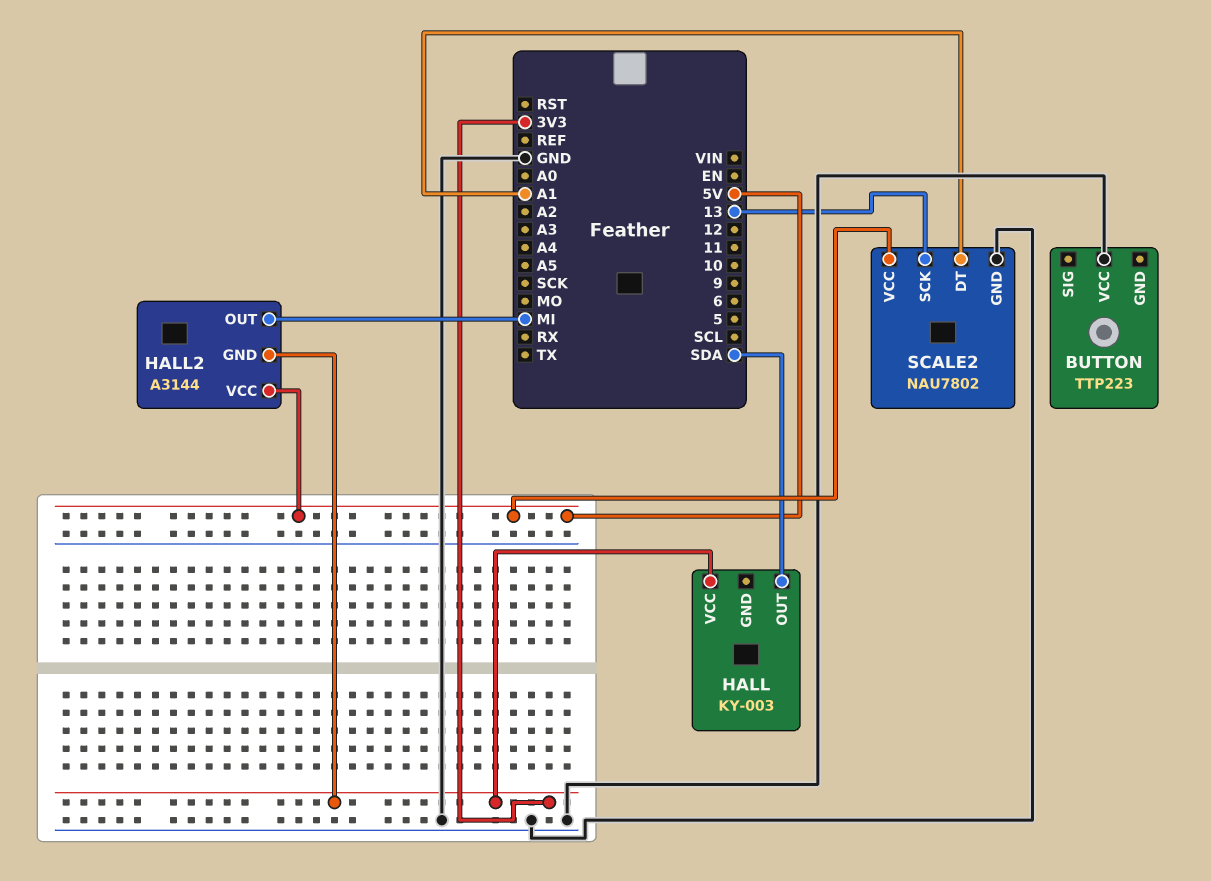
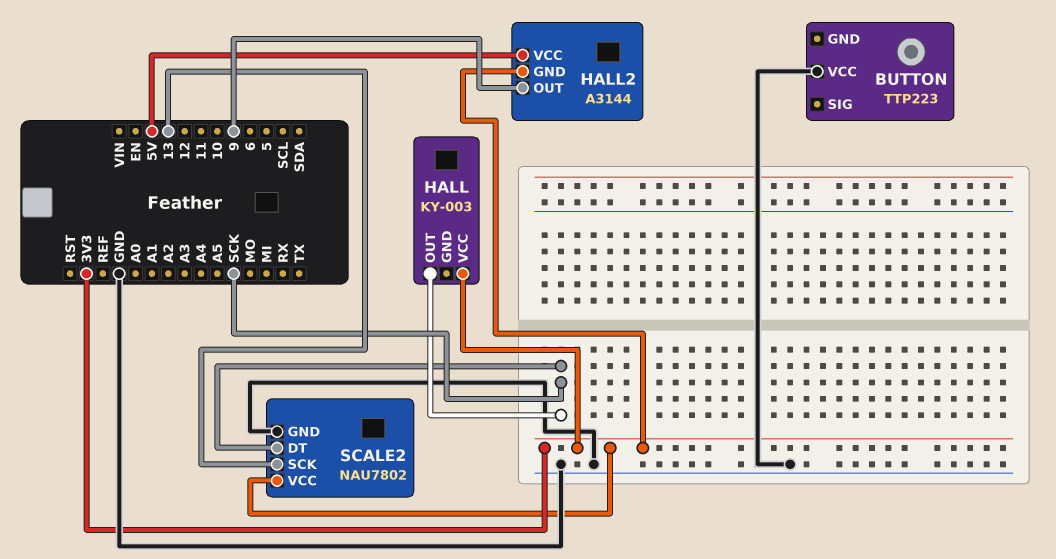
HALL pin OUT: SDA -> SCK
HALL2 pin OUT: MI -> 9
SCALE2 pin DT: A1 -> SCK
SCALE2 pin VCC: 5V -> 3V3

